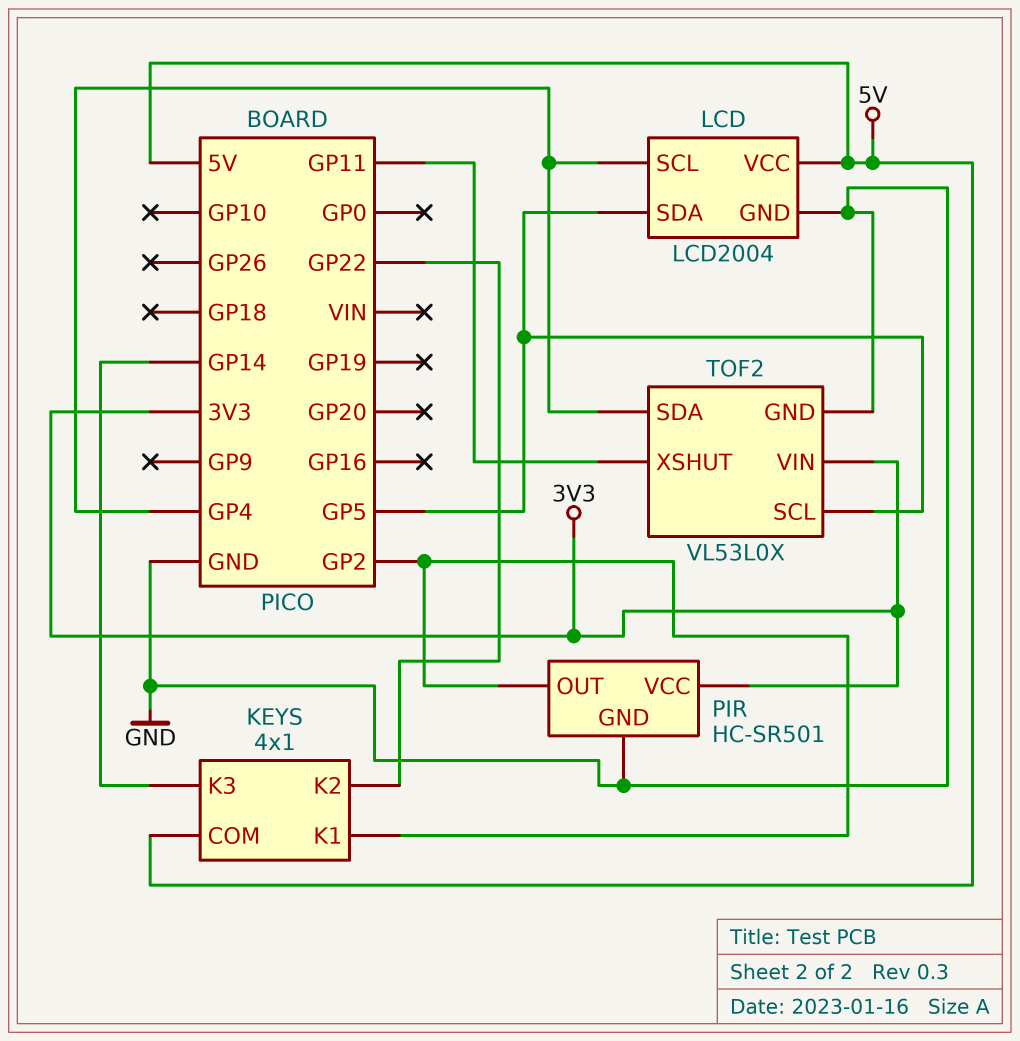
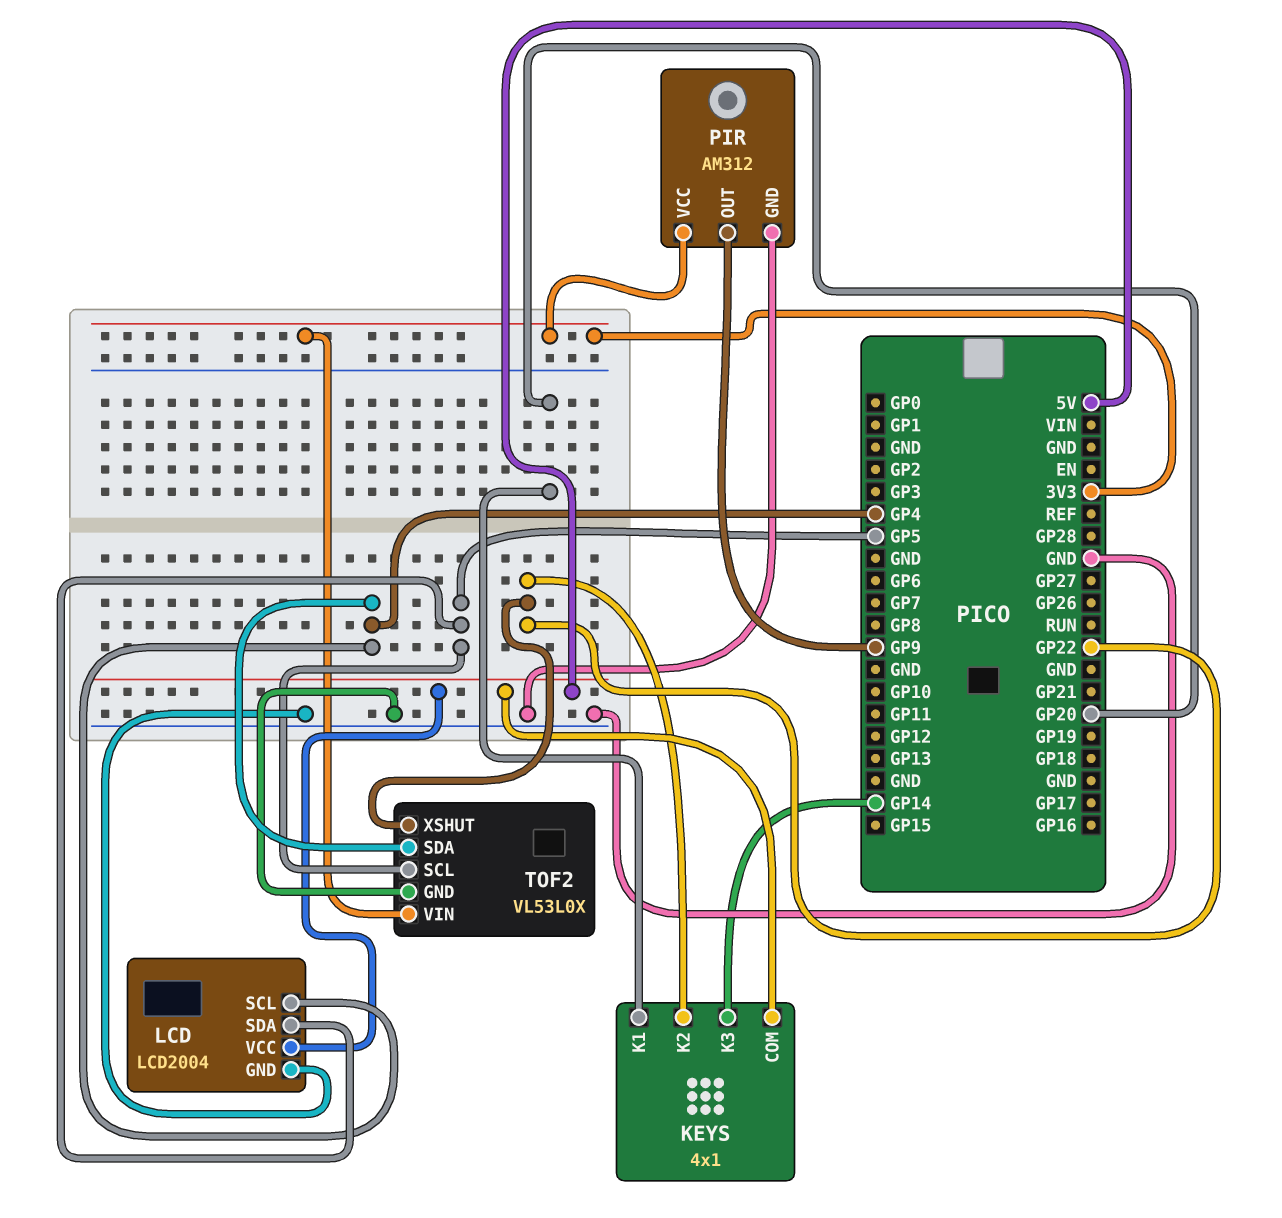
KEYS pin K1: GP2 -> GP20
PIR: HC-SR501 -> AM312
PIR pin OUT: GP2 -> GP9
TOF2 pin XSHUT: GP11 -> GP22

